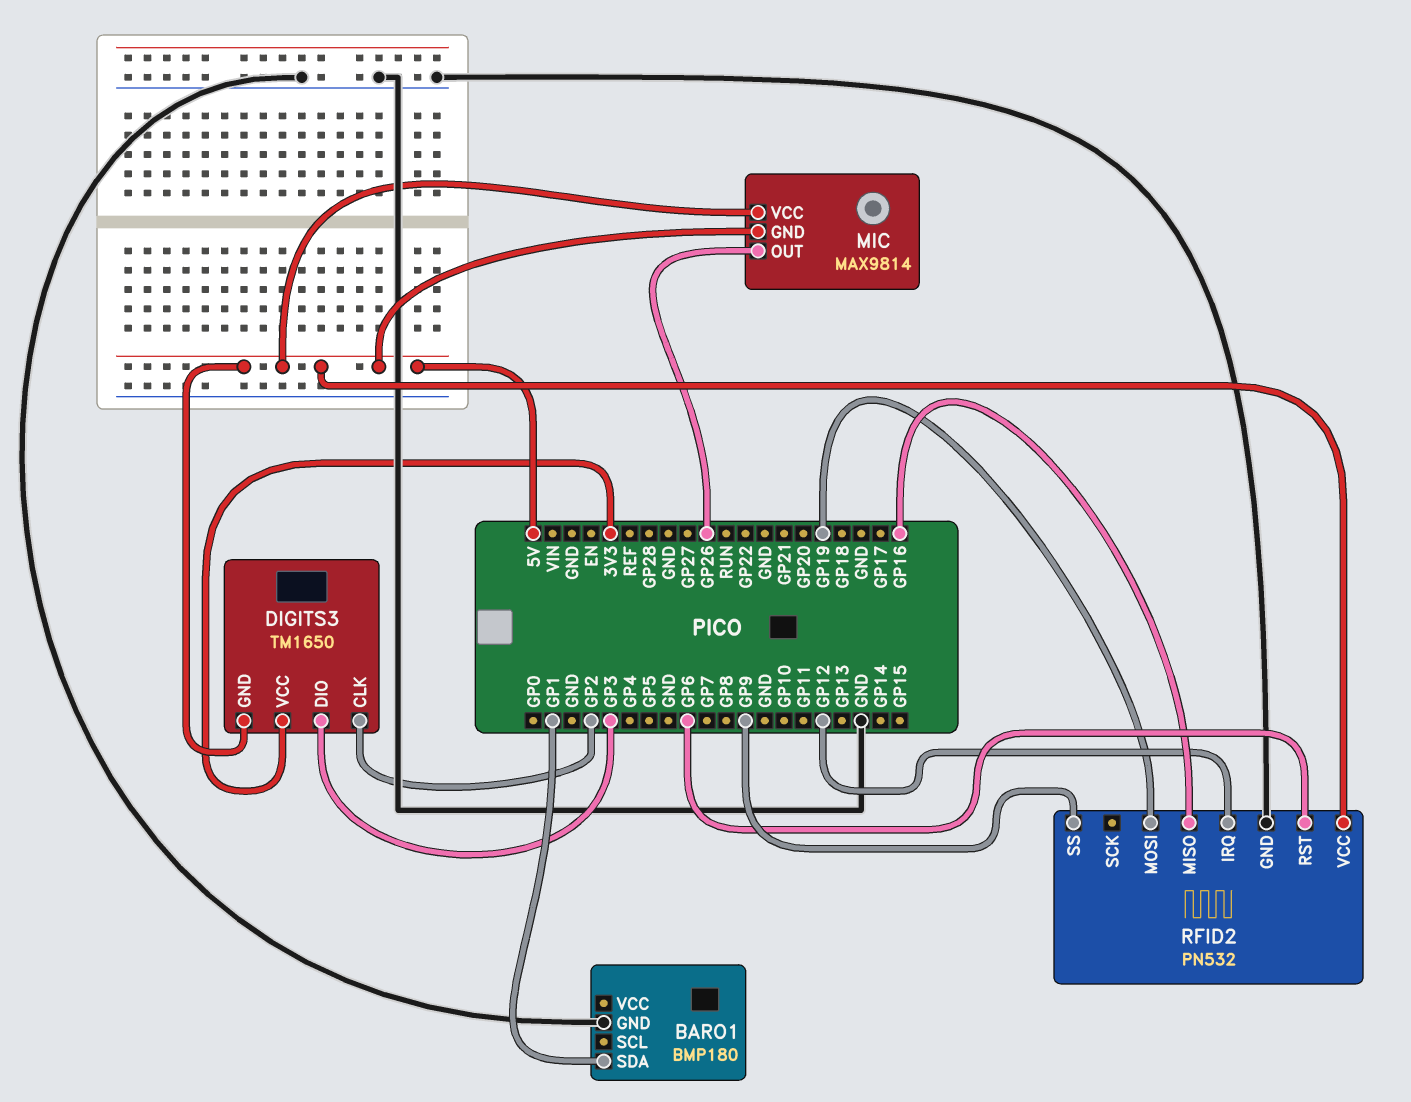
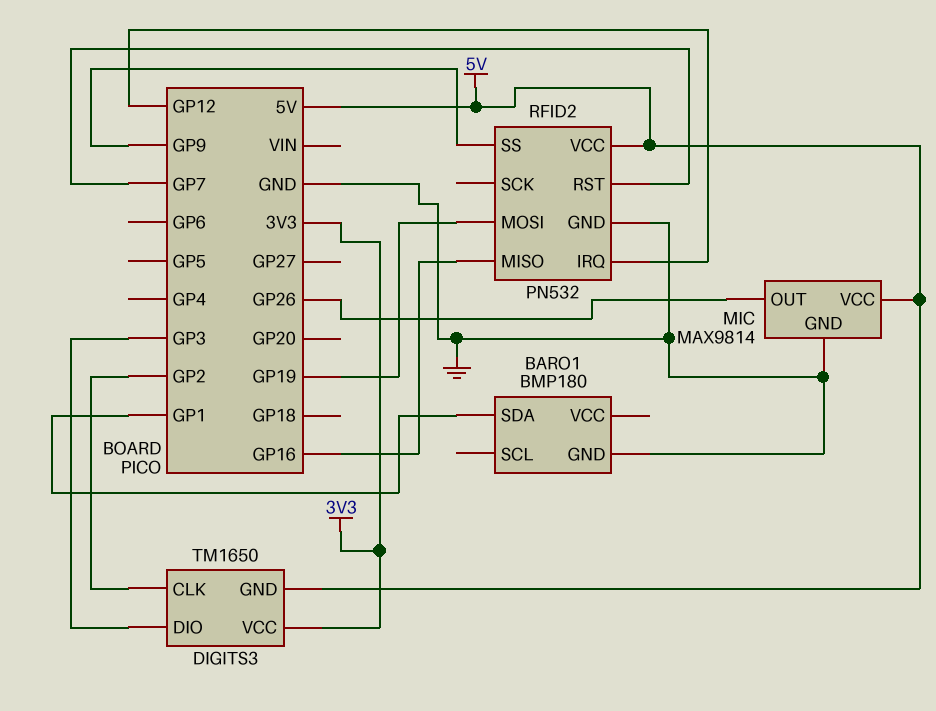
MIC pin GND: 5V -> GND
RFID2 pin RST: GP6 -> GP7

